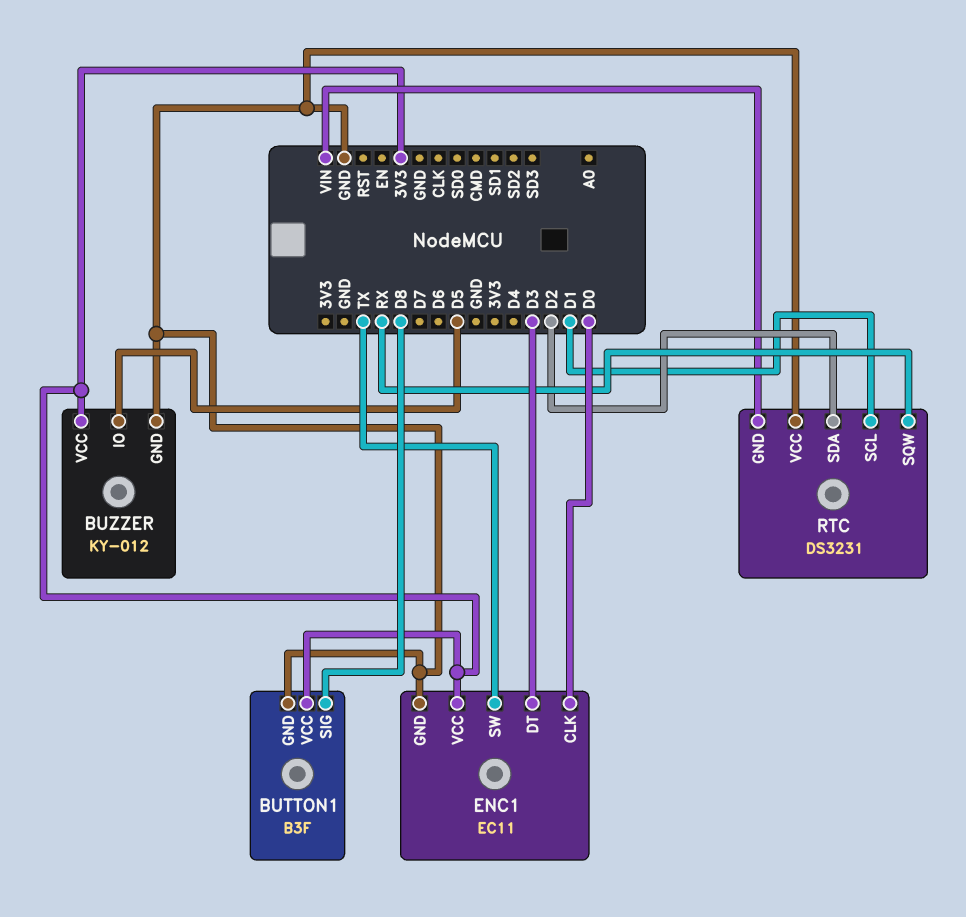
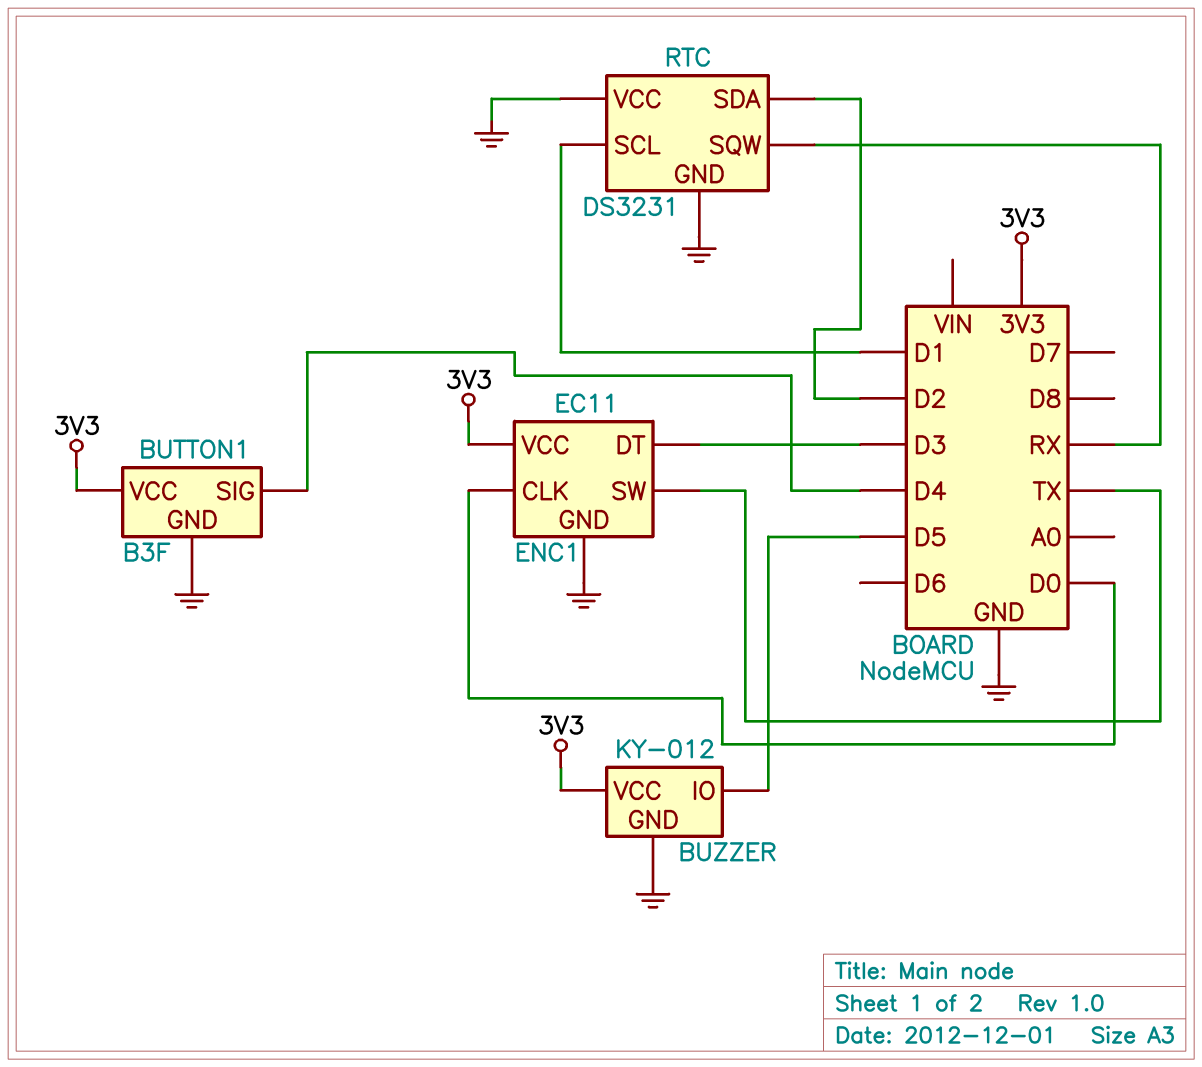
BUTTON1 pin SIG: D8 -> D4
RTC pin GND: VIN -> GND

